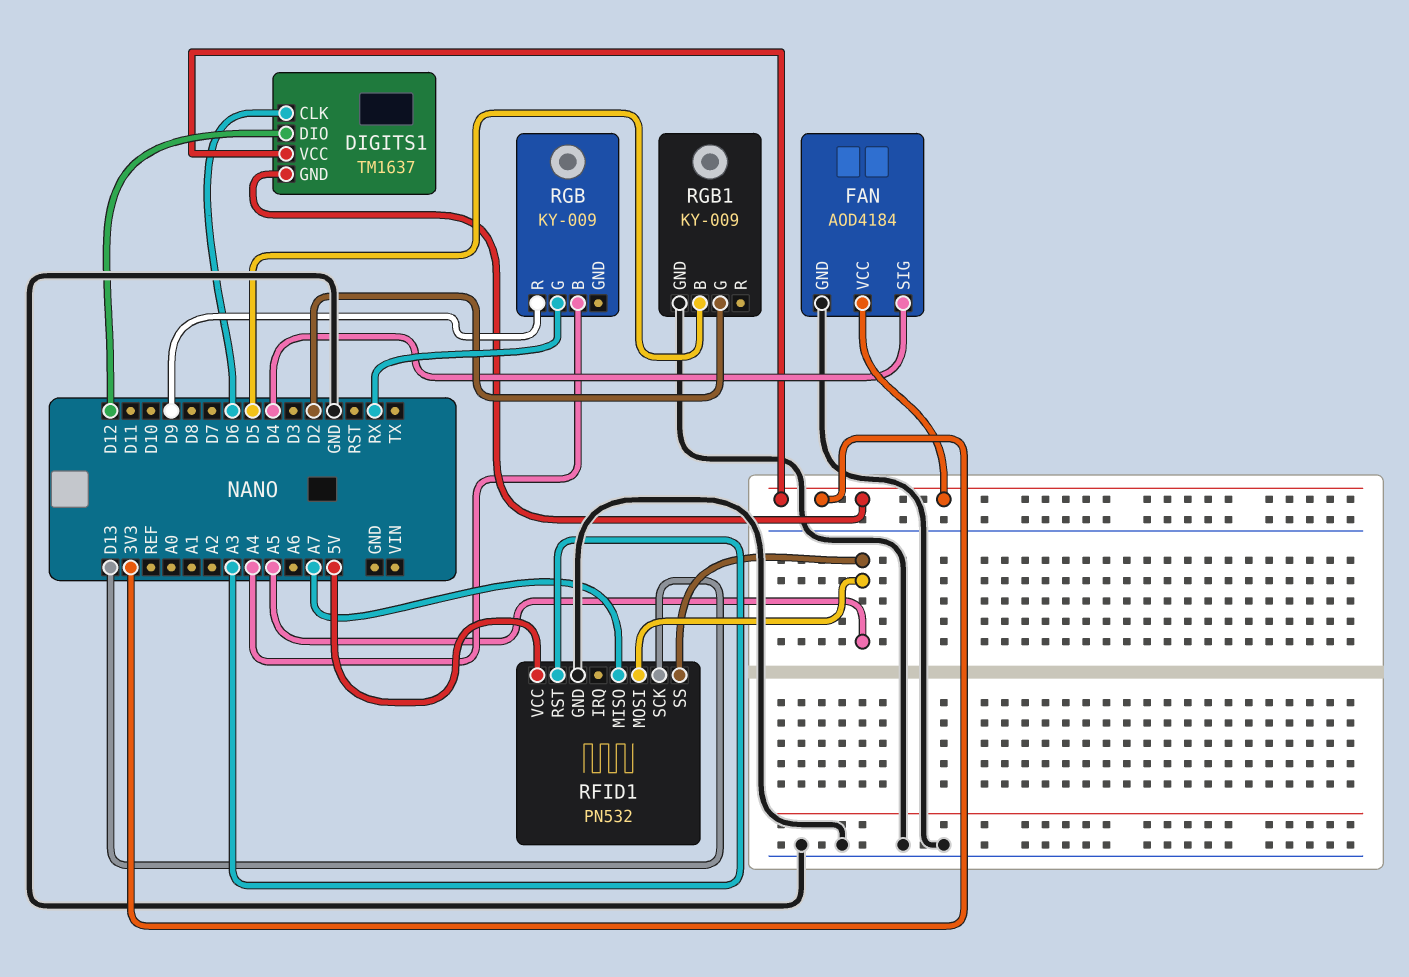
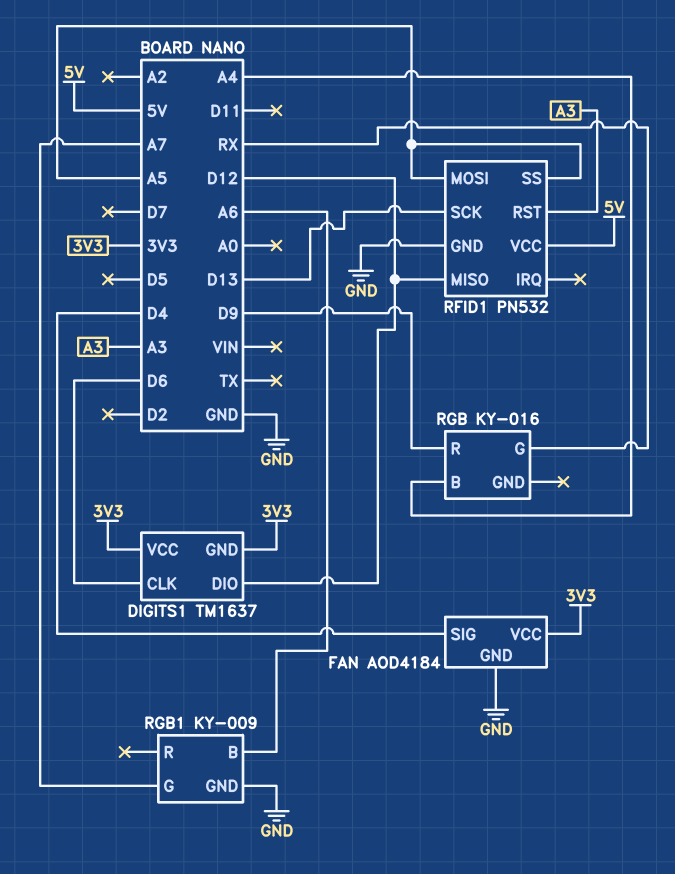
RFID1 pin MISO: A7 -> D12
RGB: KY-009 -> KY-016
RGB1 pin B: D5 -> A6
RGB1 pin G: D2 -> A7

